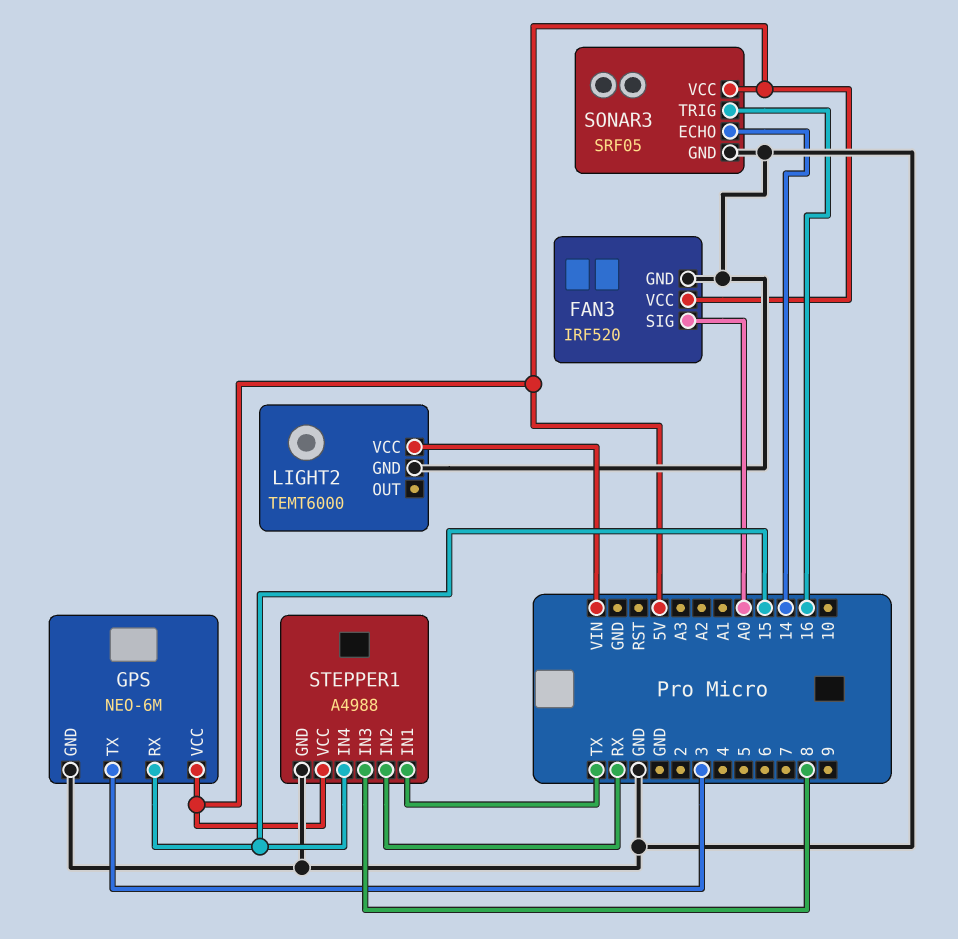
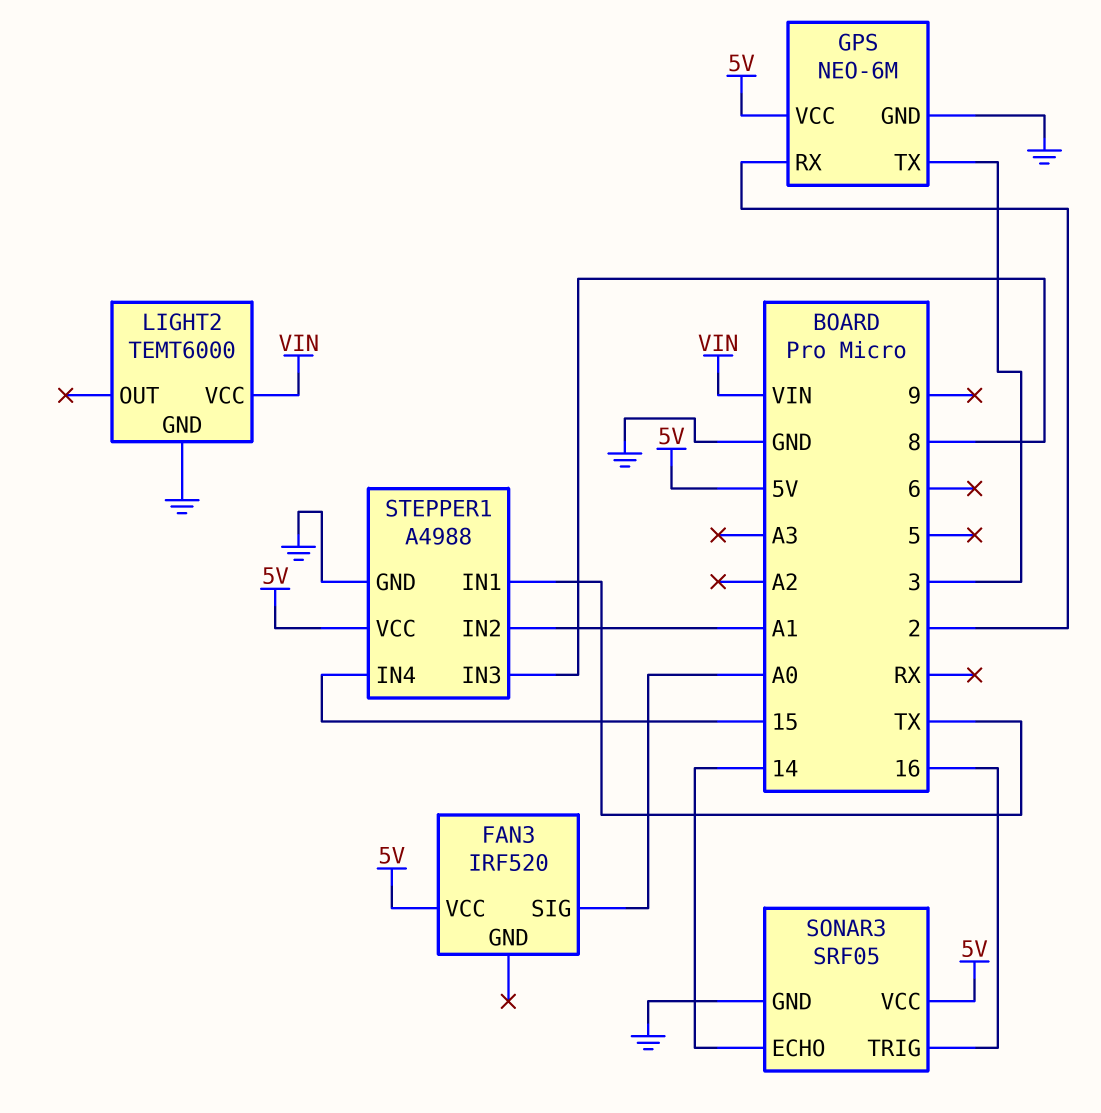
FAN3 pin GND: GND -> none
GPS pin RX: 15 -> 2
STEPPER1 pin IN2: RX -> A1

